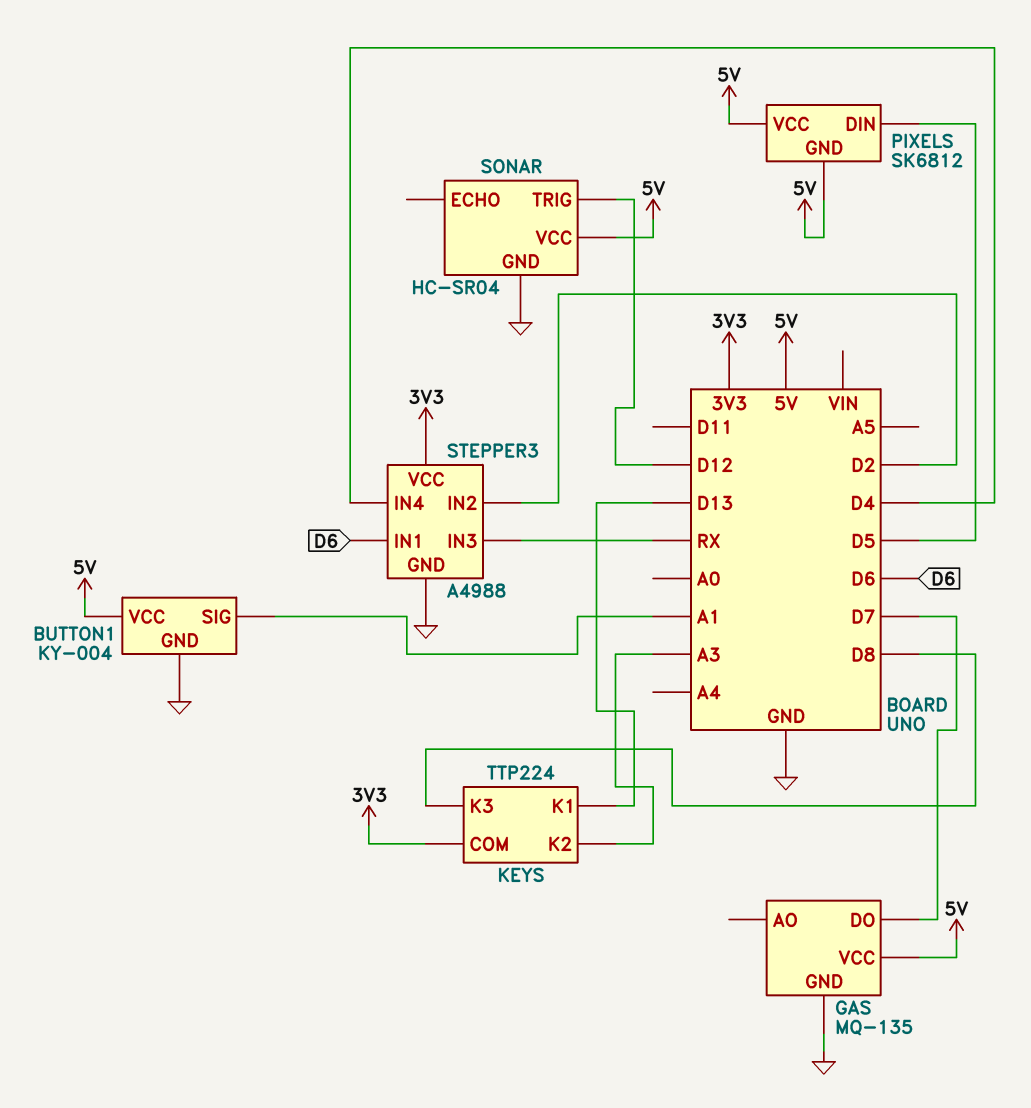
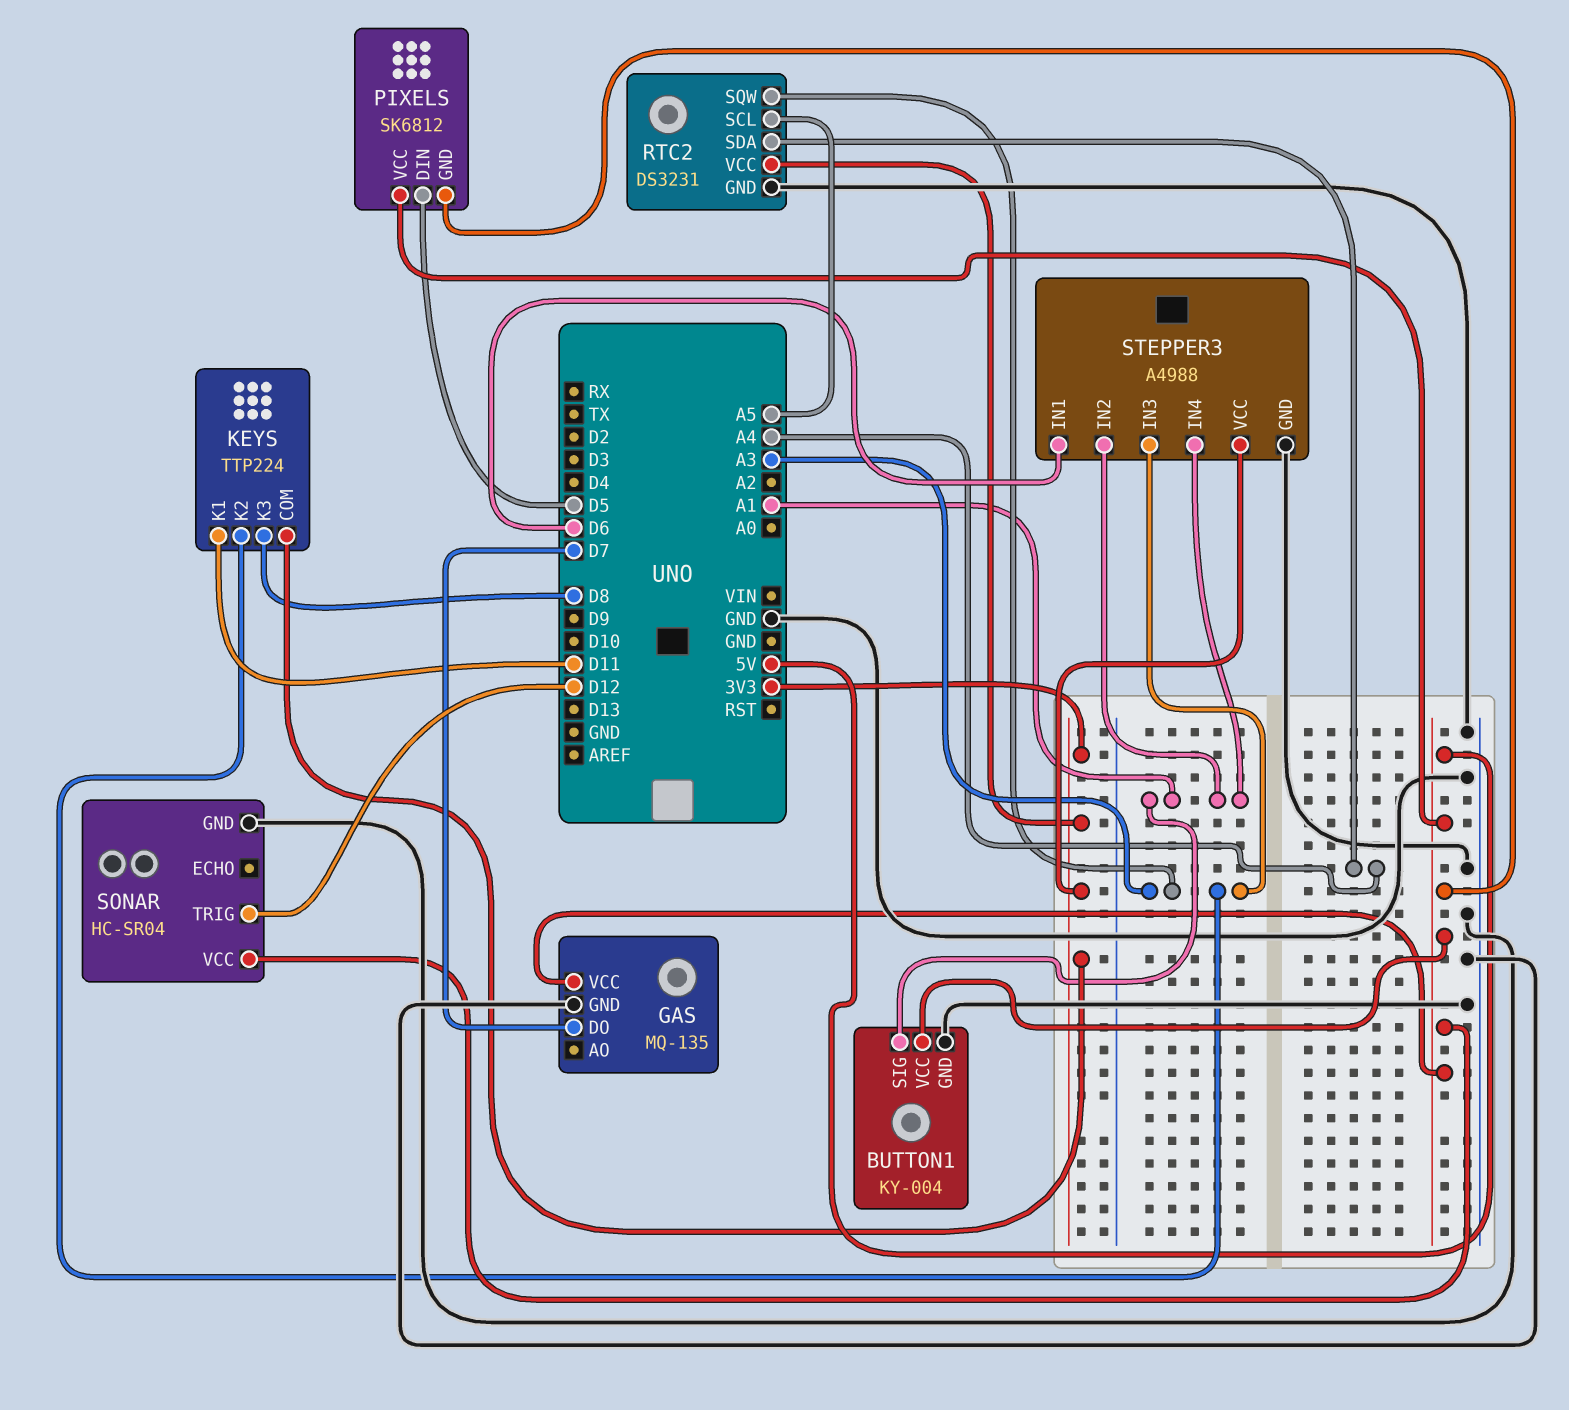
KEYS pin K1: D13 -> D11
RTC2: none -> DS3231
RTC2 pin GND: none -> GND
RTC2 pin SCL: none -> A5
RTC2 pin SDA: none -> A4
RTC2 pin SQW: none -> A3
RTC2 pin VCC: none -> 3V3
STEPPER3 pin IN2: D2 -> A1
STEPPER3 pin IN3: RX -> A3
STEPPER3 pin IN4: D4 -> A1

